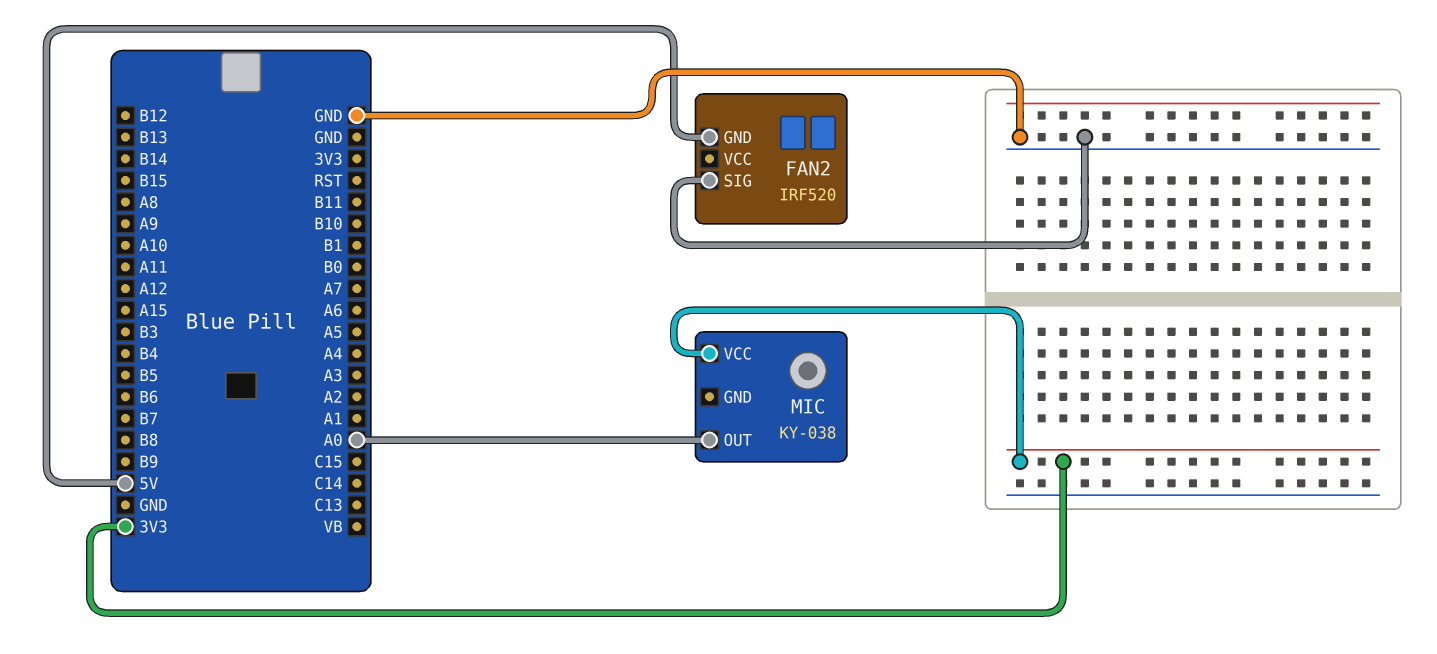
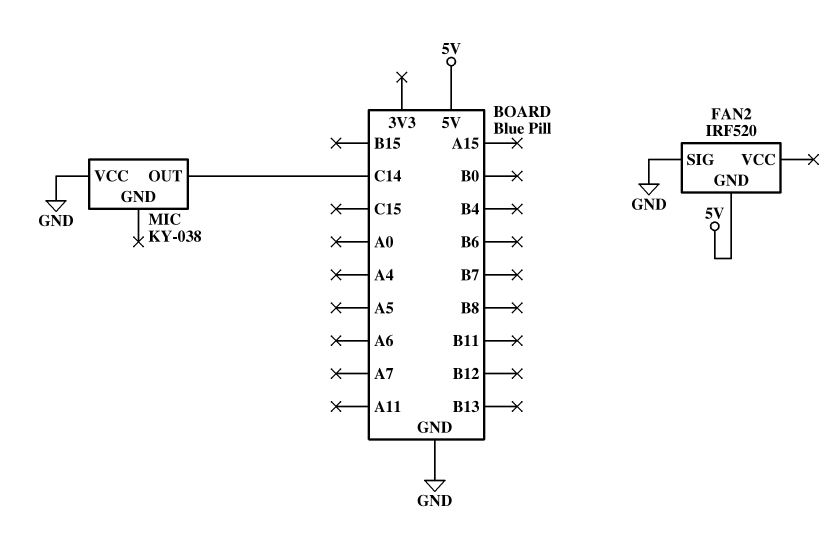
MIC pin OUT: A0 -> C14
MIC pin VCC: 3V3 -> GND

